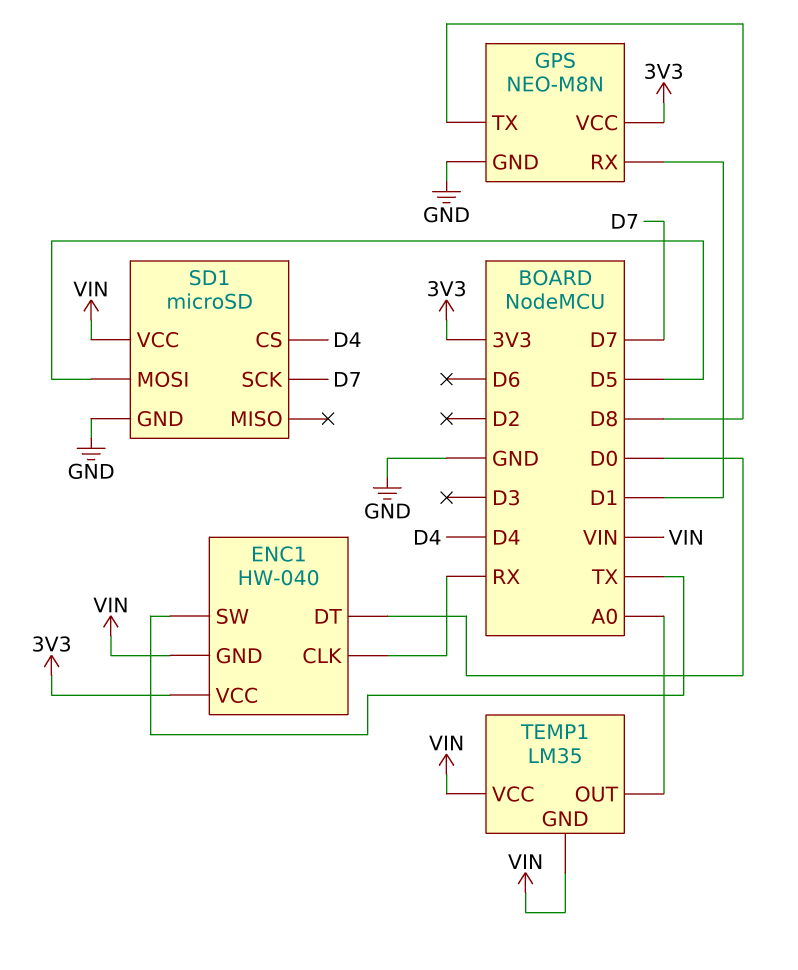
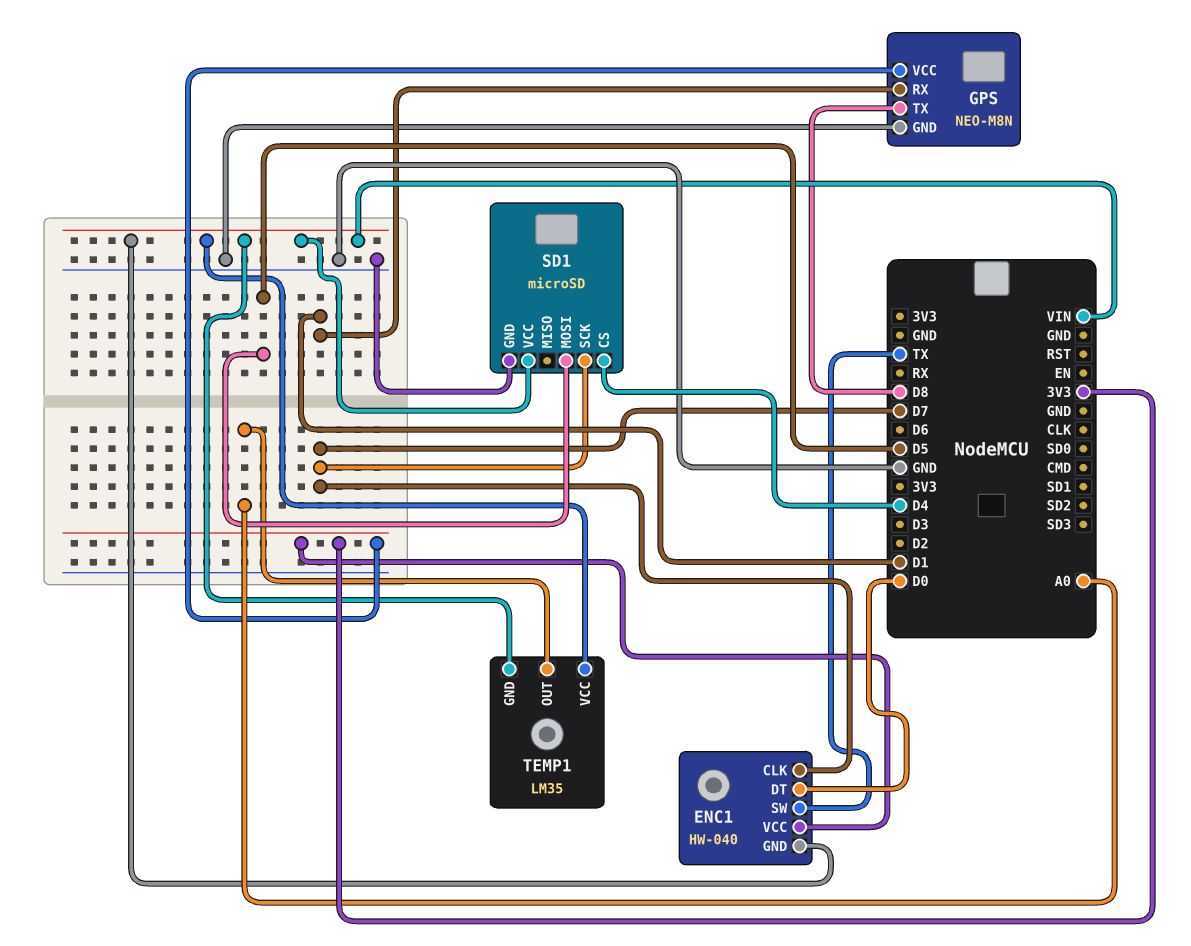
ENC1 pin CLK: RX -> D7

